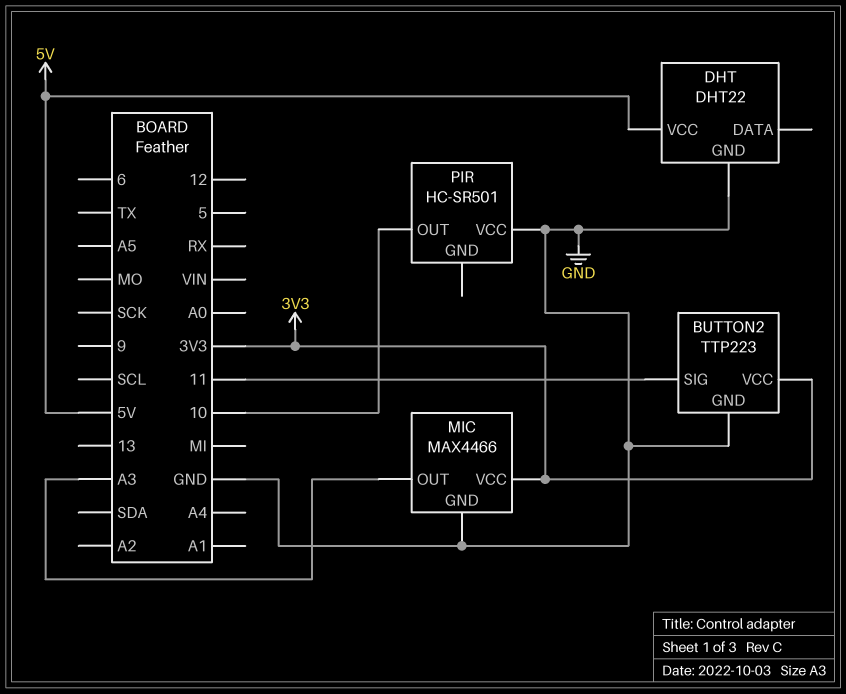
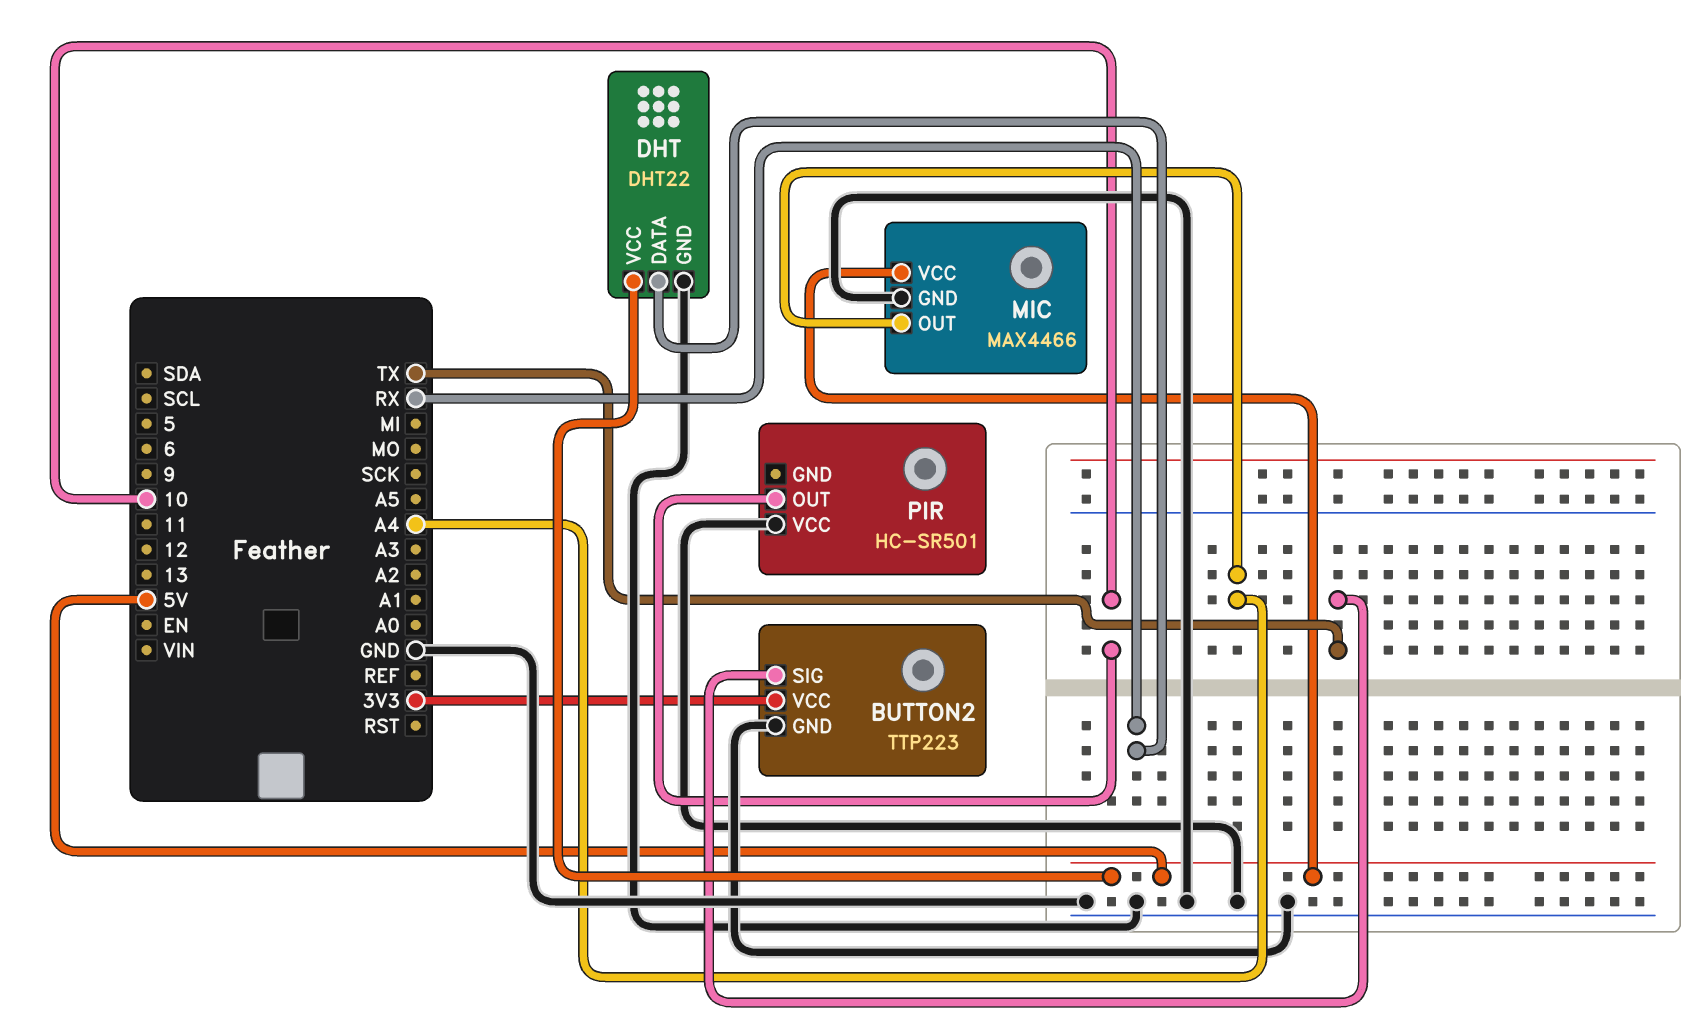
BUTTON2 pin SIG: 11 -> TX
DHT pin DATA: none -> RX
MIC pin OUT: A3 -> A4
MIC pin VCC: 3V3 -> 5V

